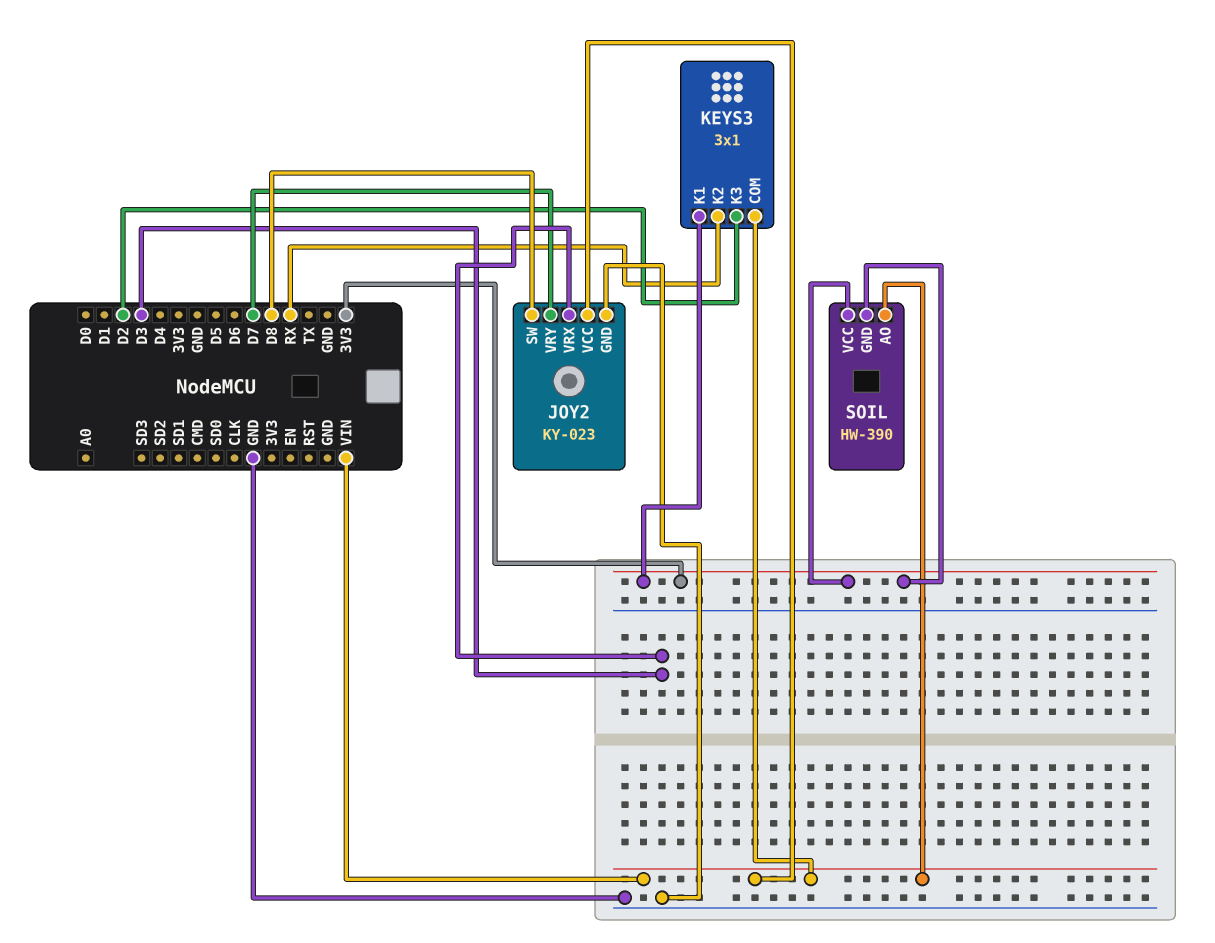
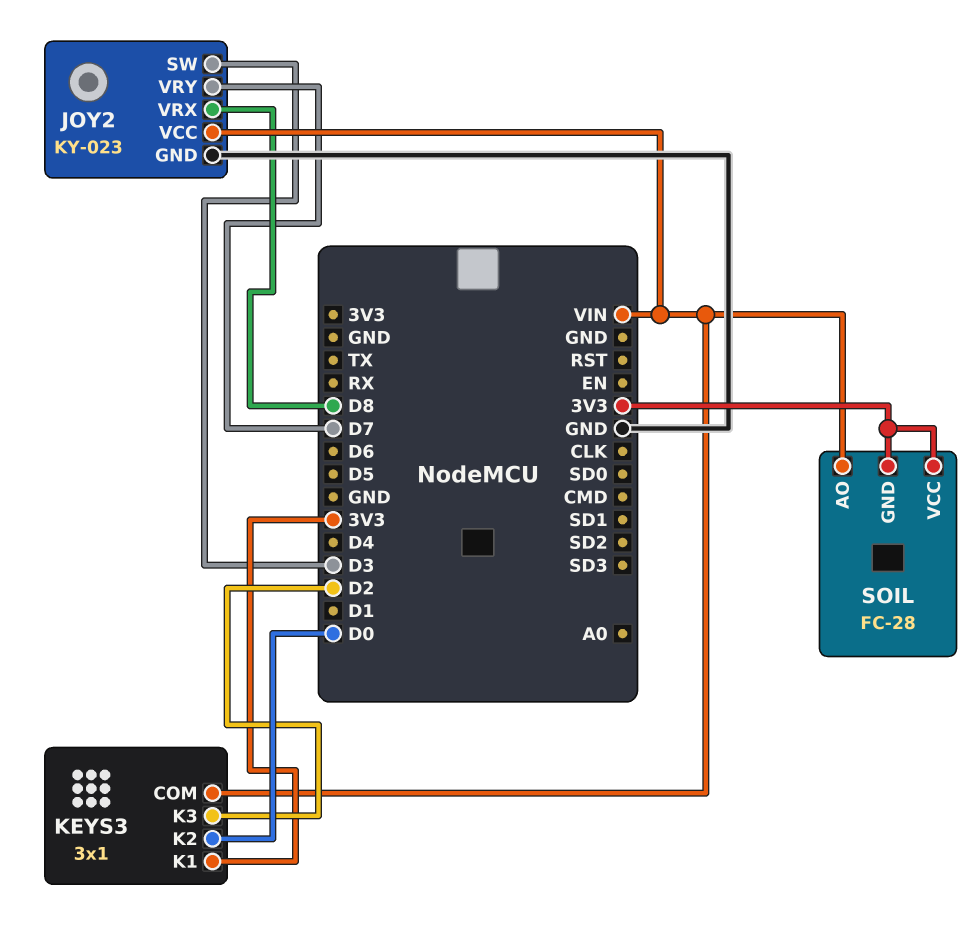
JOY2 pin SW: D8 -> D3
JOY2 pin VRX: D3 -> D8
KEYS3 pin K2: RX -> D0
SOIL: HW-390 -> FC-28

